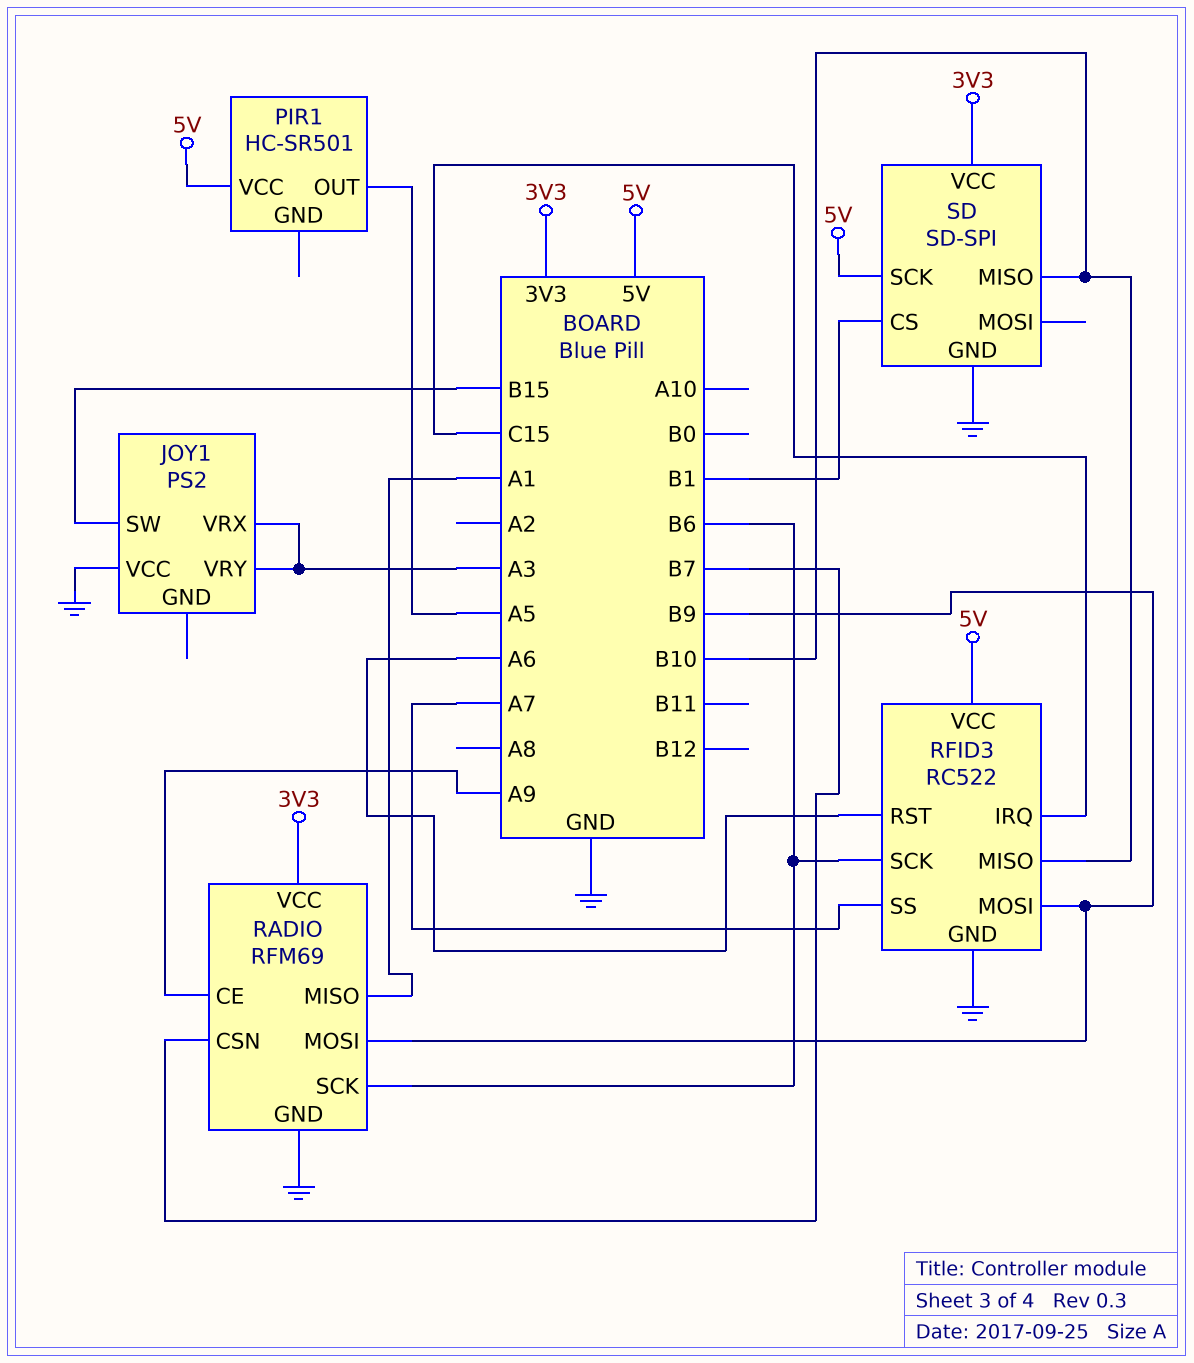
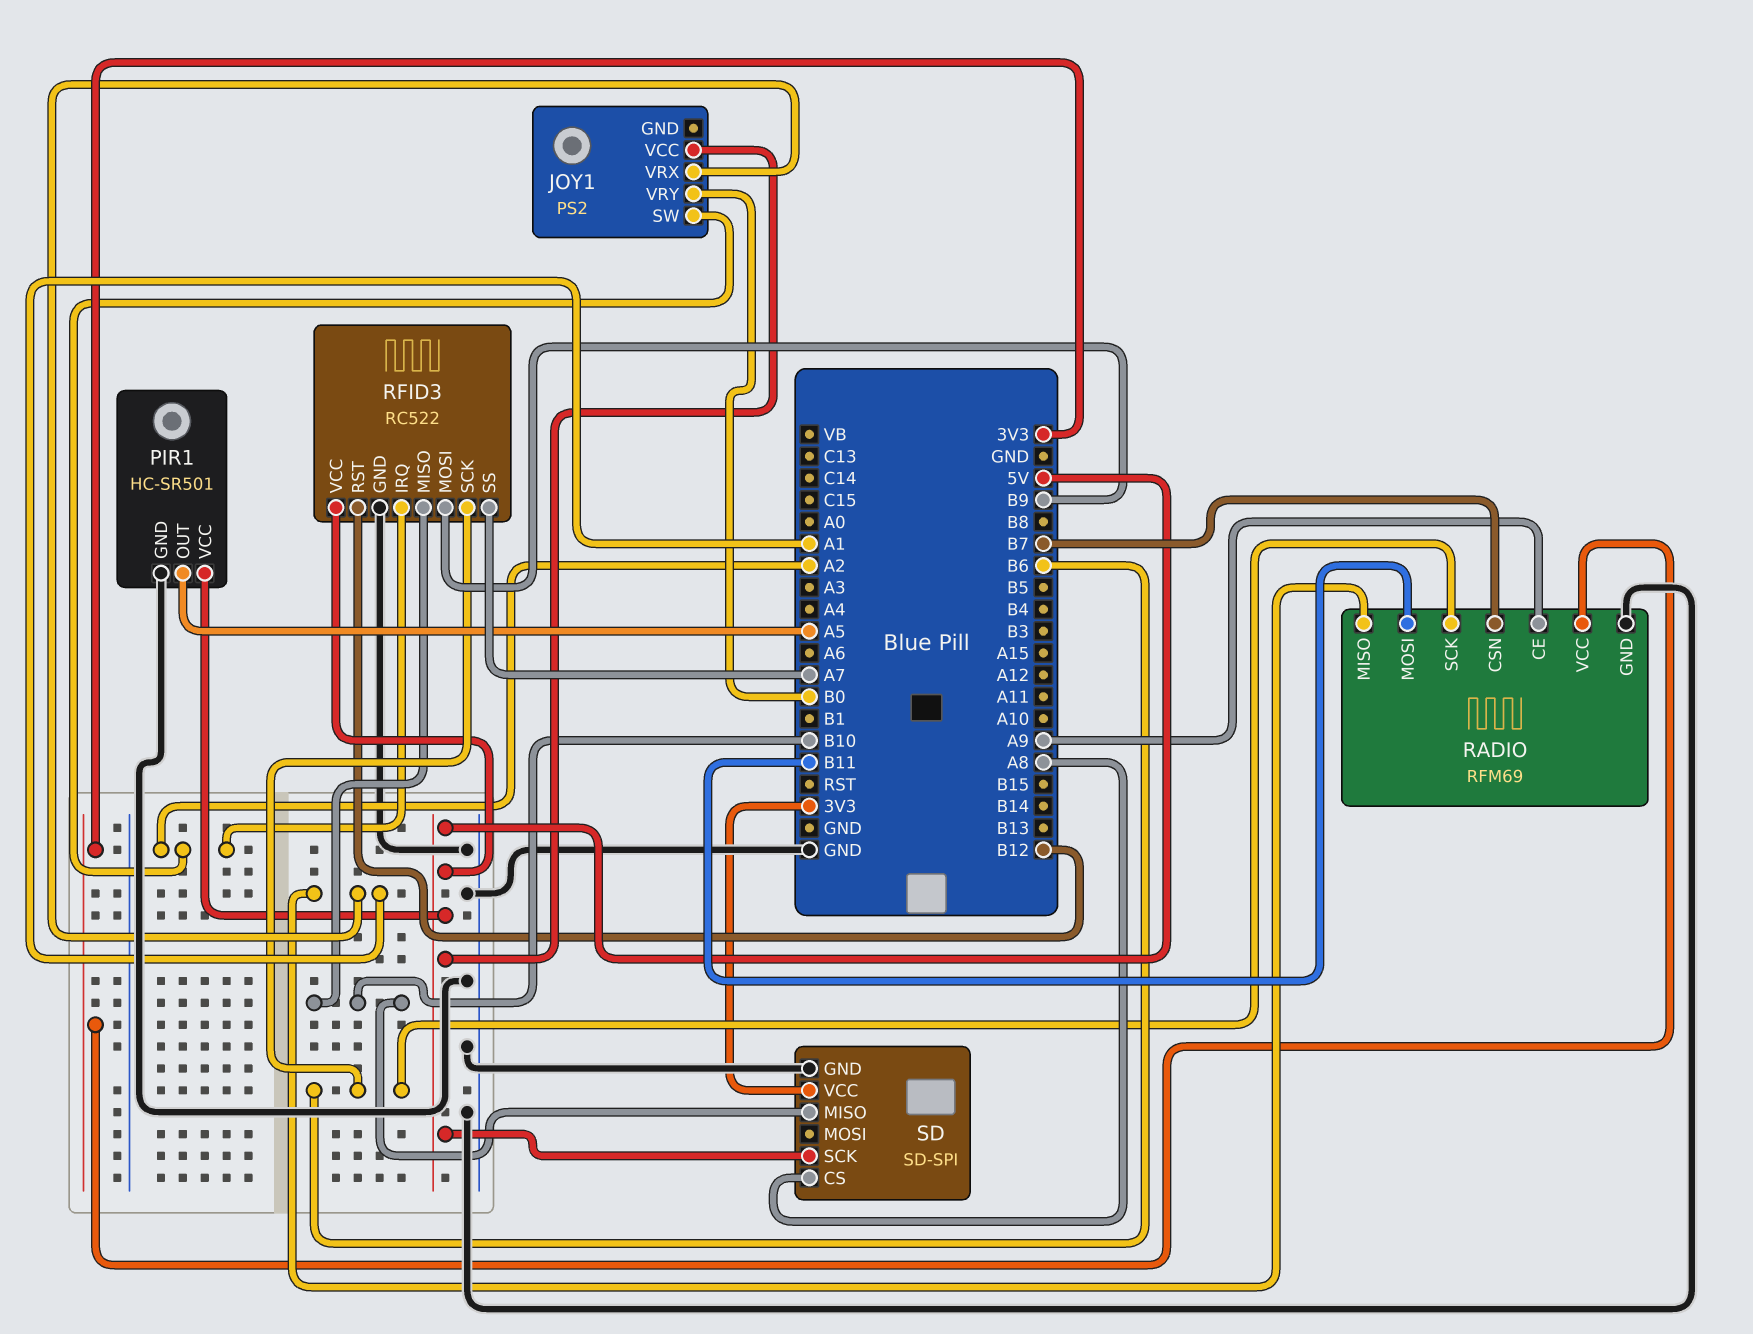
JOY1 pin SW: B15 -> A2
JOY1 pin VCC: GND -> 5V
JOY1 pin VRX: A3 -> A1
JOY1 pin VRY: A3 -> B0
PIR1 pin GND: none -> GND
RADIO pin MOSI: B9 -> B11
RFID3 pin IRQ: C15 -> A2
RFID3 pin RST: A6 -> B12
SD pin CS: B1 -> A8

